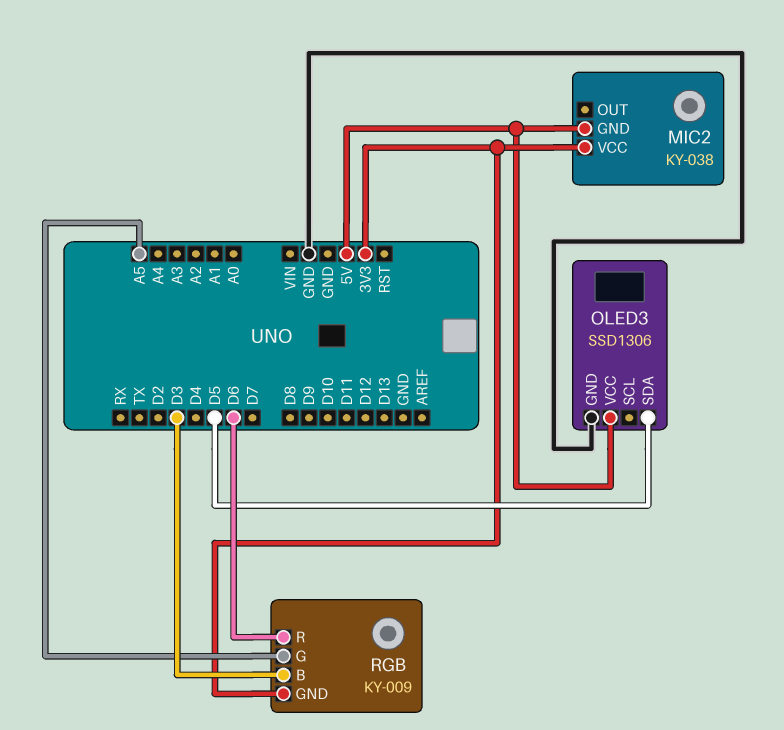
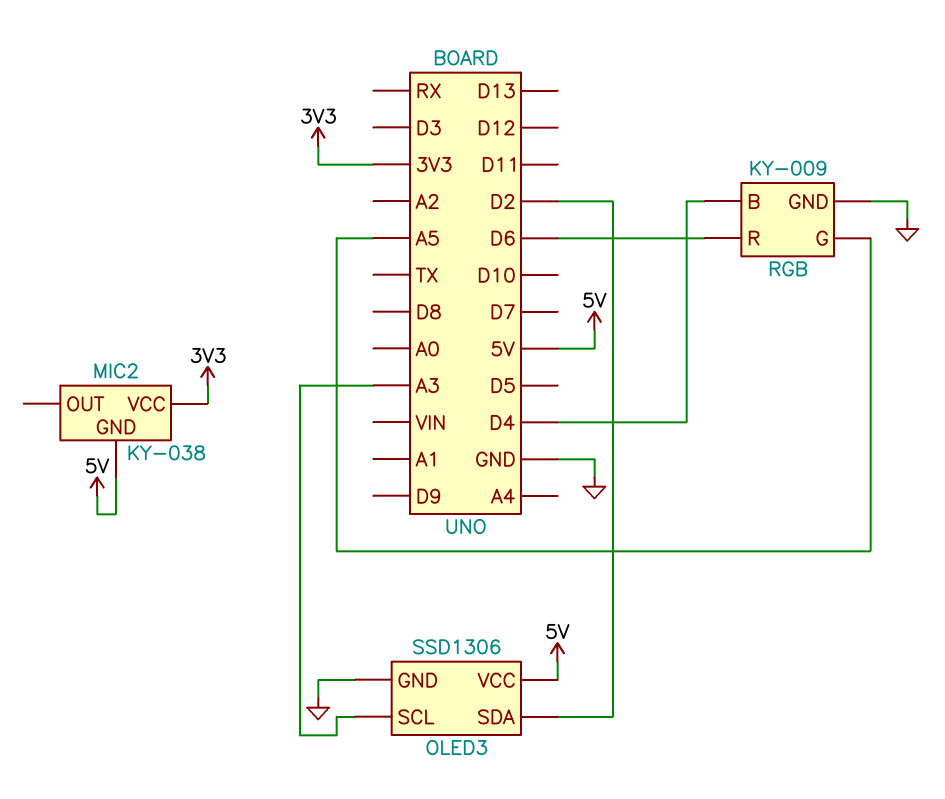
OLED3 pin SCL: none -> A3
OLED3 pin SDA: D5 -> D2
RGB pin B: D3 -> D4
RGB pin GND: 3V3 -> GND

